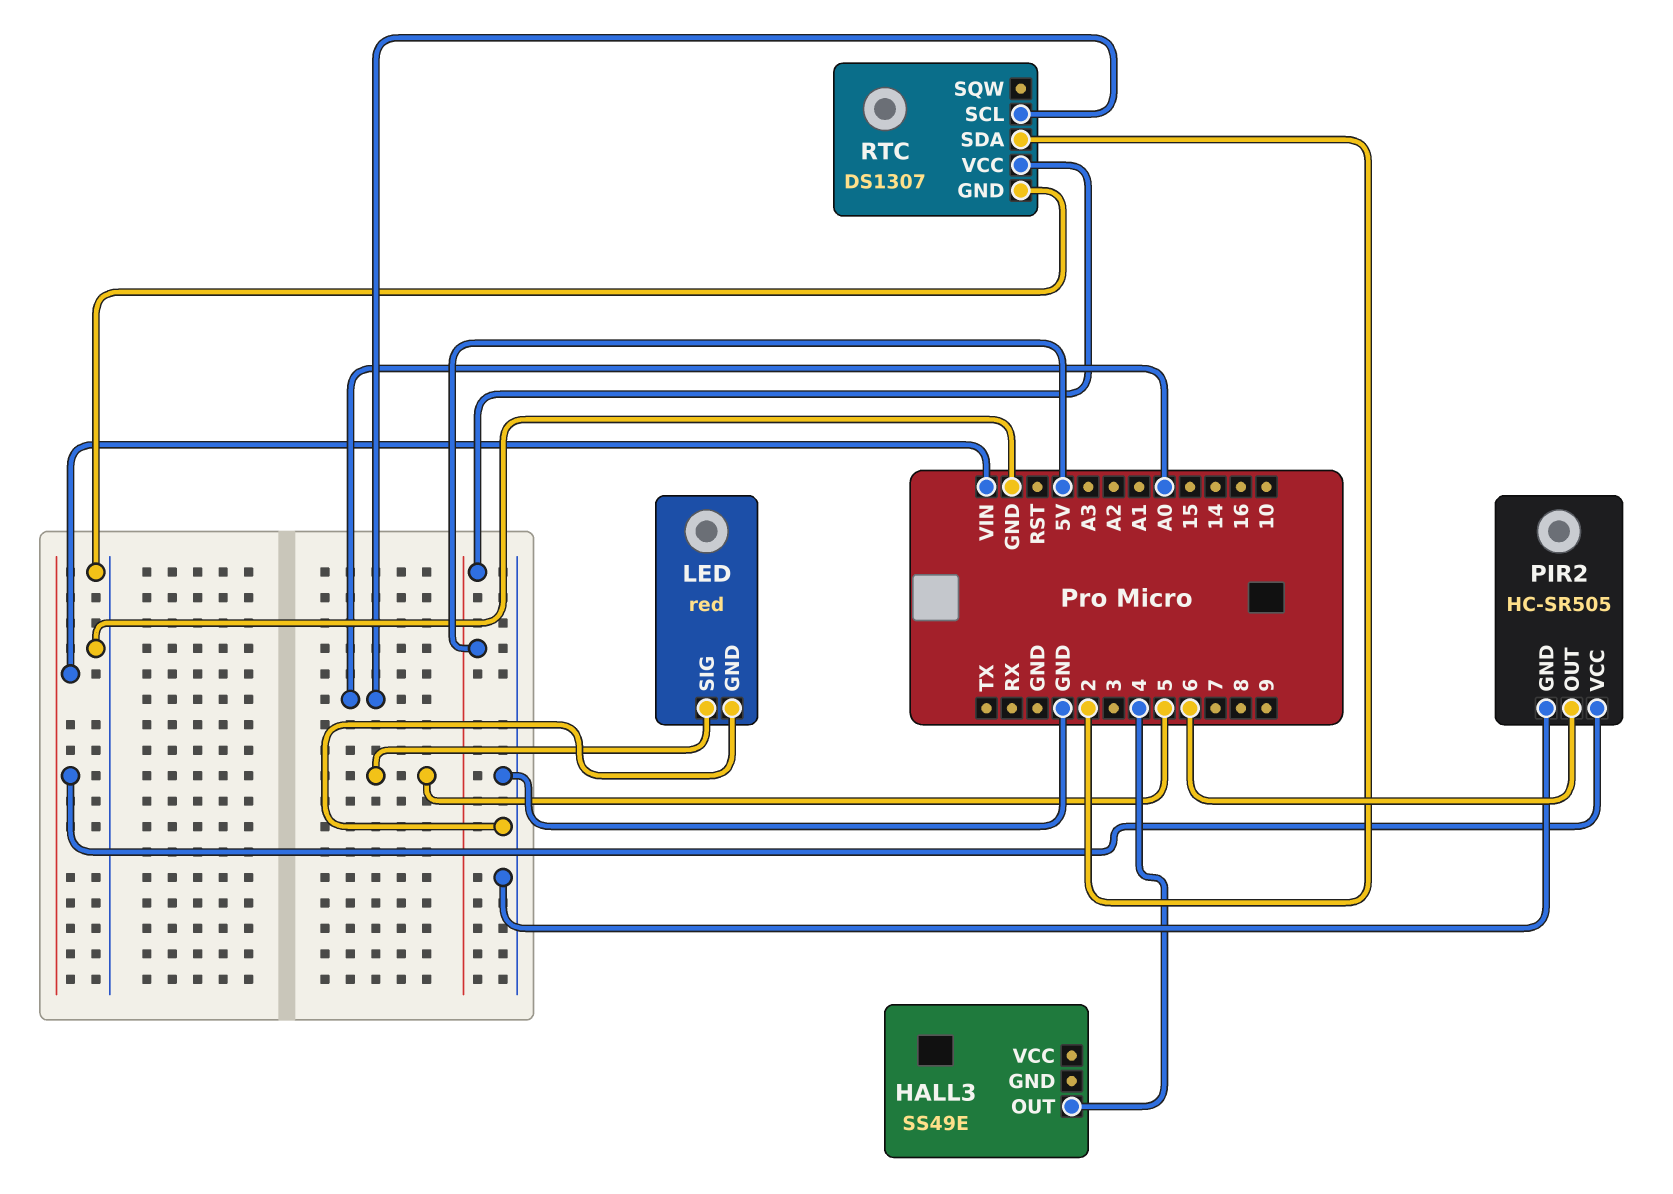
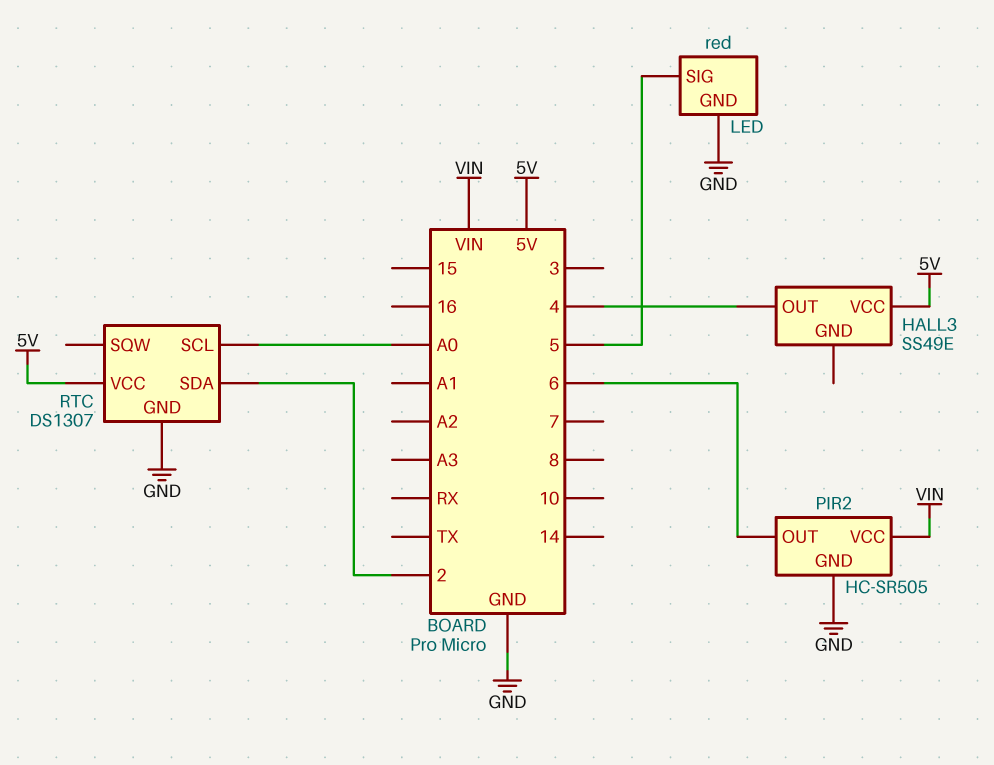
HALL3 pin VCC: none -> 5V

